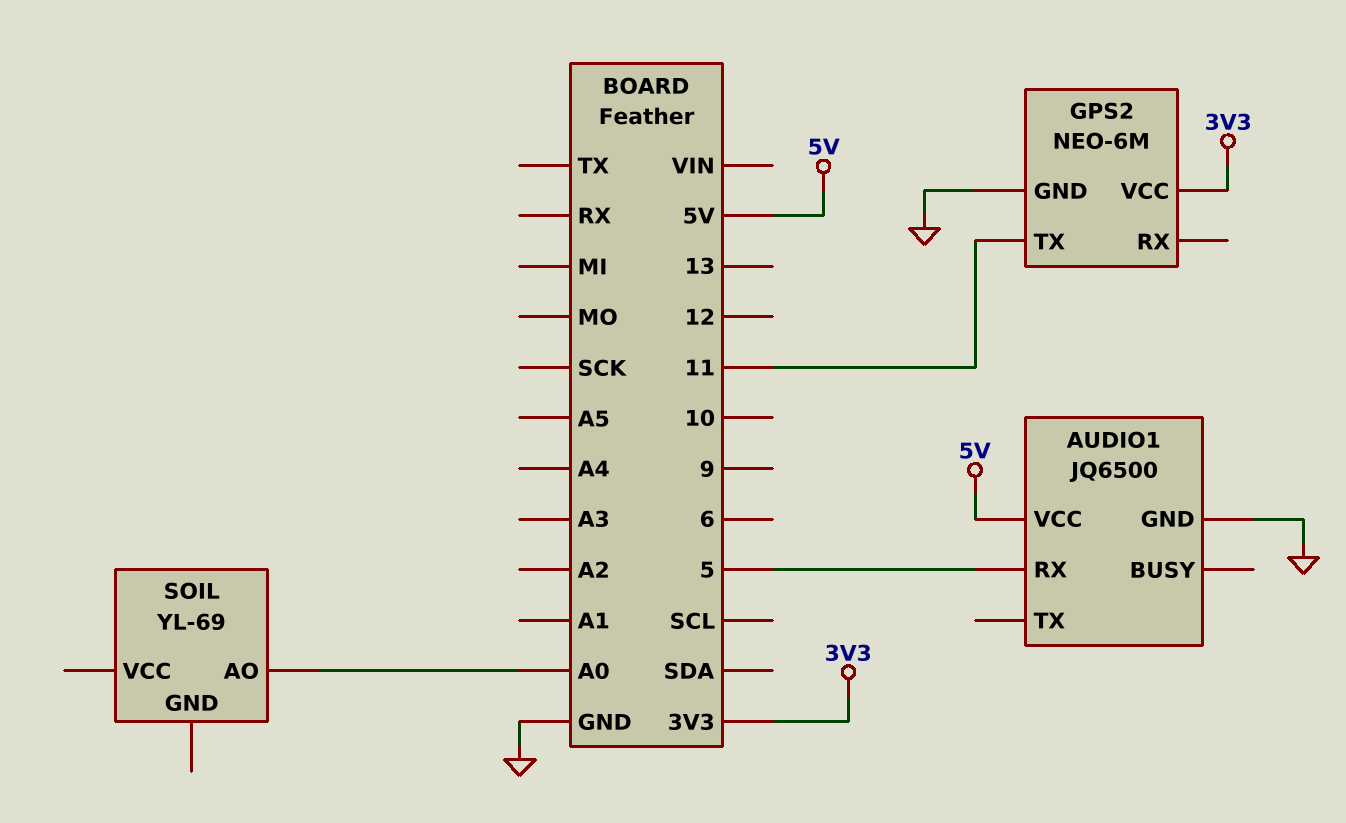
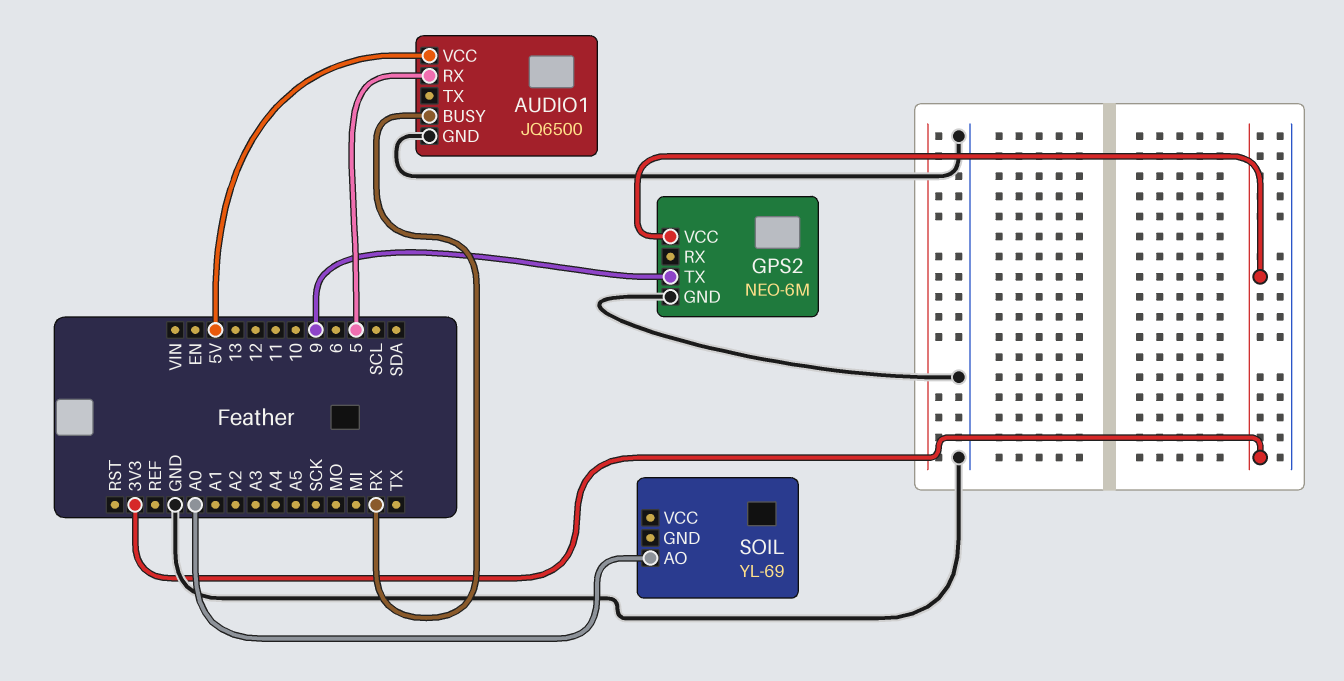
AUDIO1 pin BUSY: none -> RX
GPS2 pin TX: 11 -> 9

